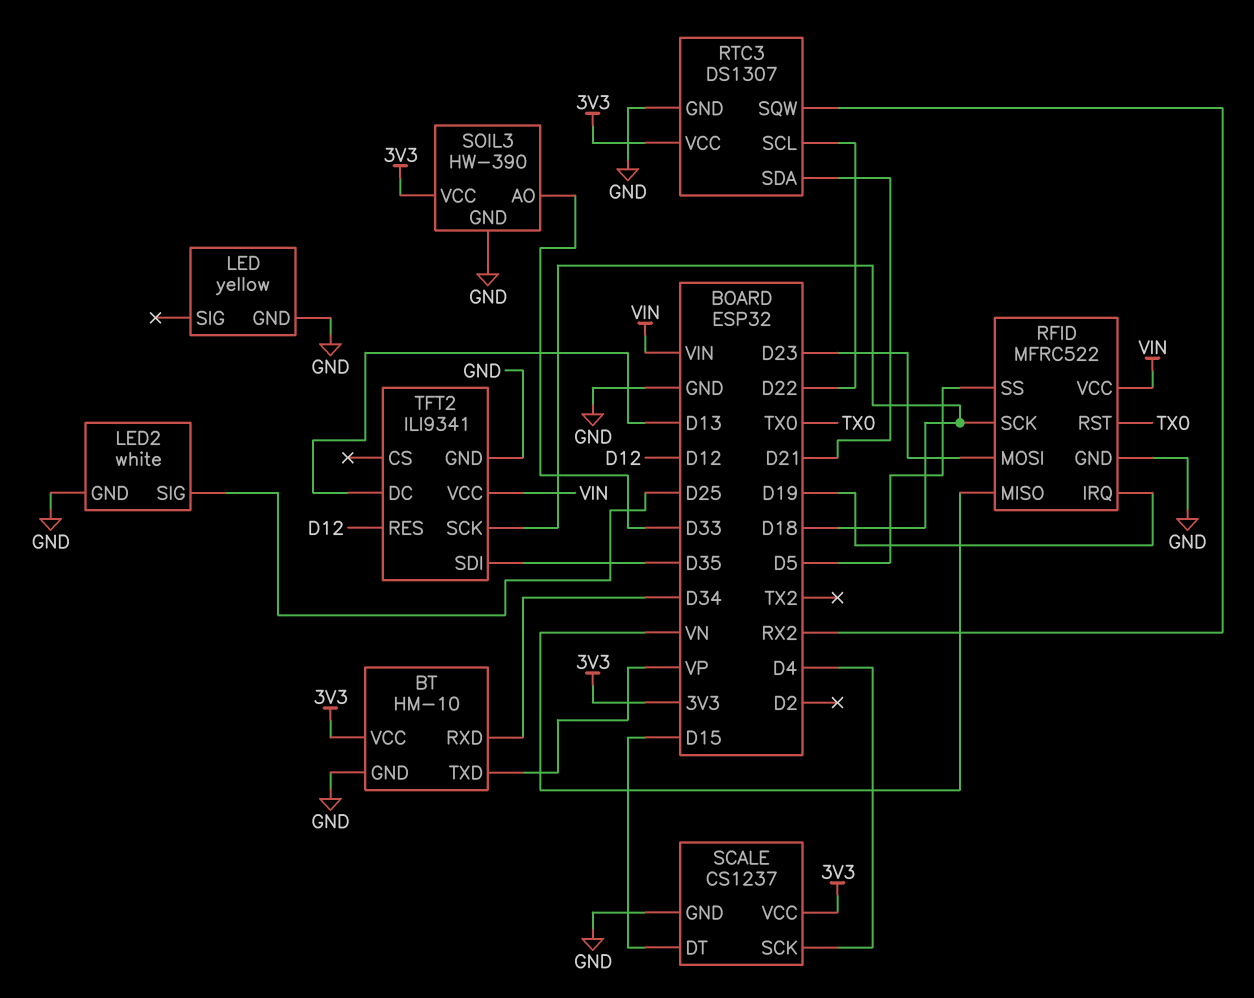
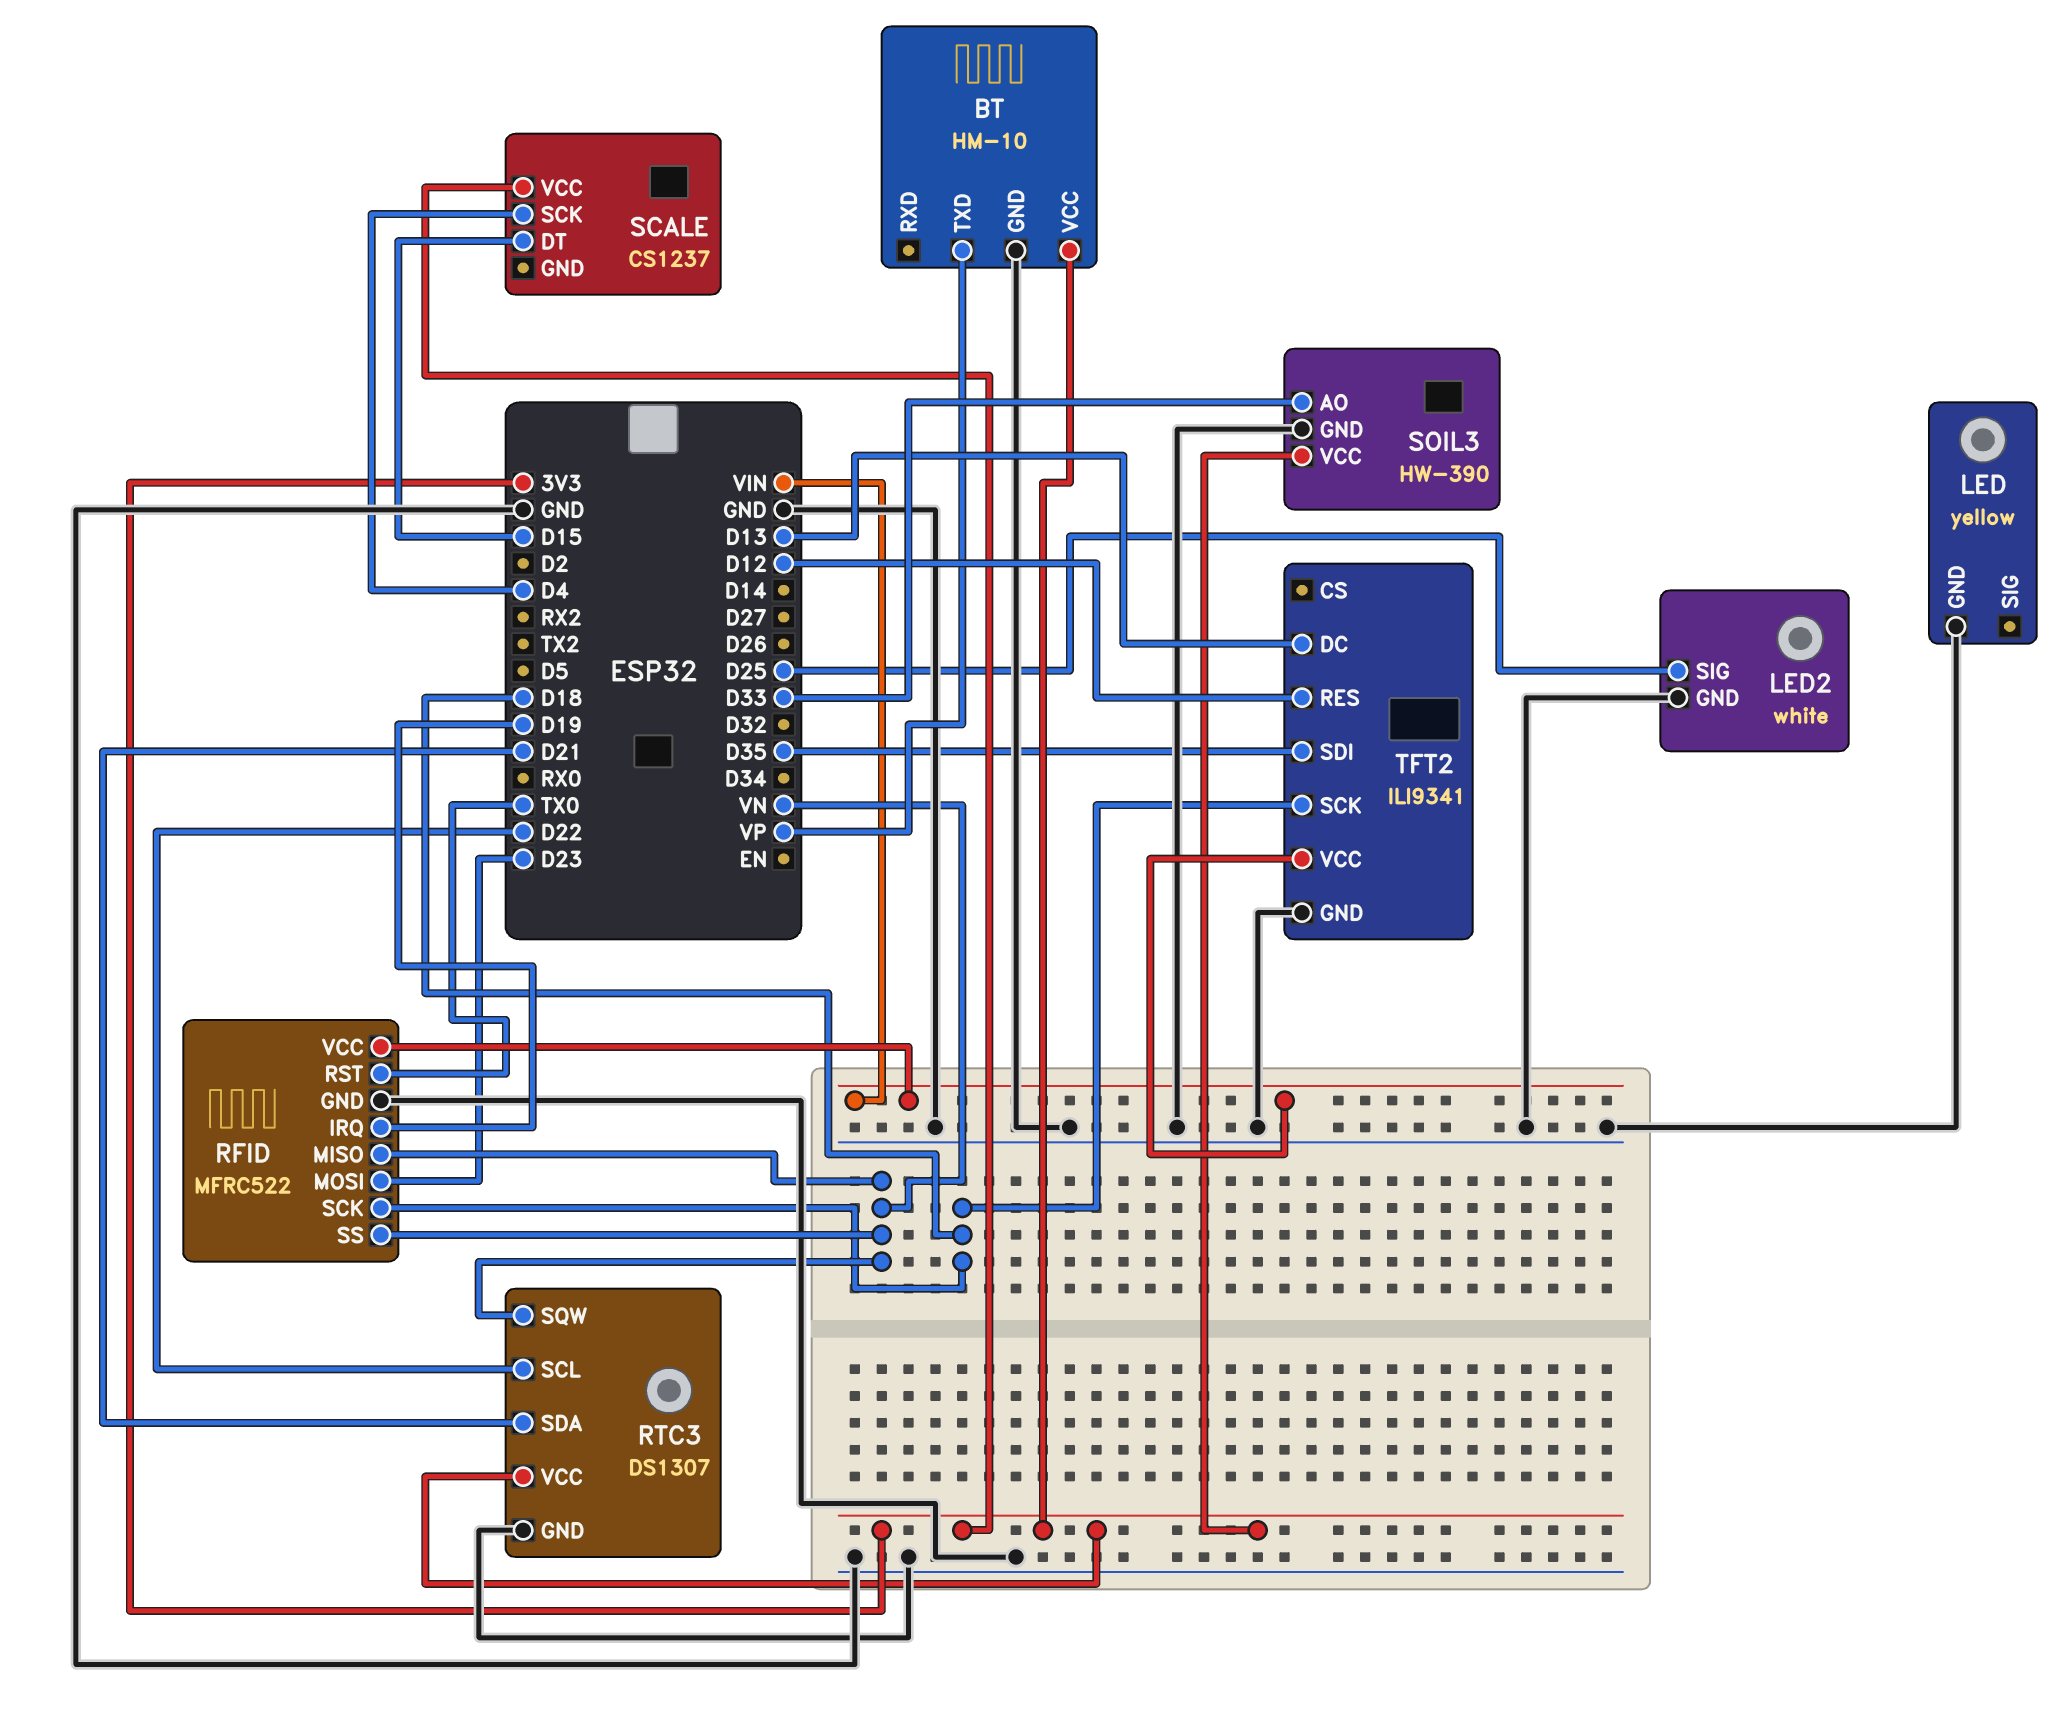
BT pin RXD: D34 -> none
RFID pin SS: D5 -> VN
RTC3 pin SQW: RX2 -> VN
SCALE pin GND: GND -> none

